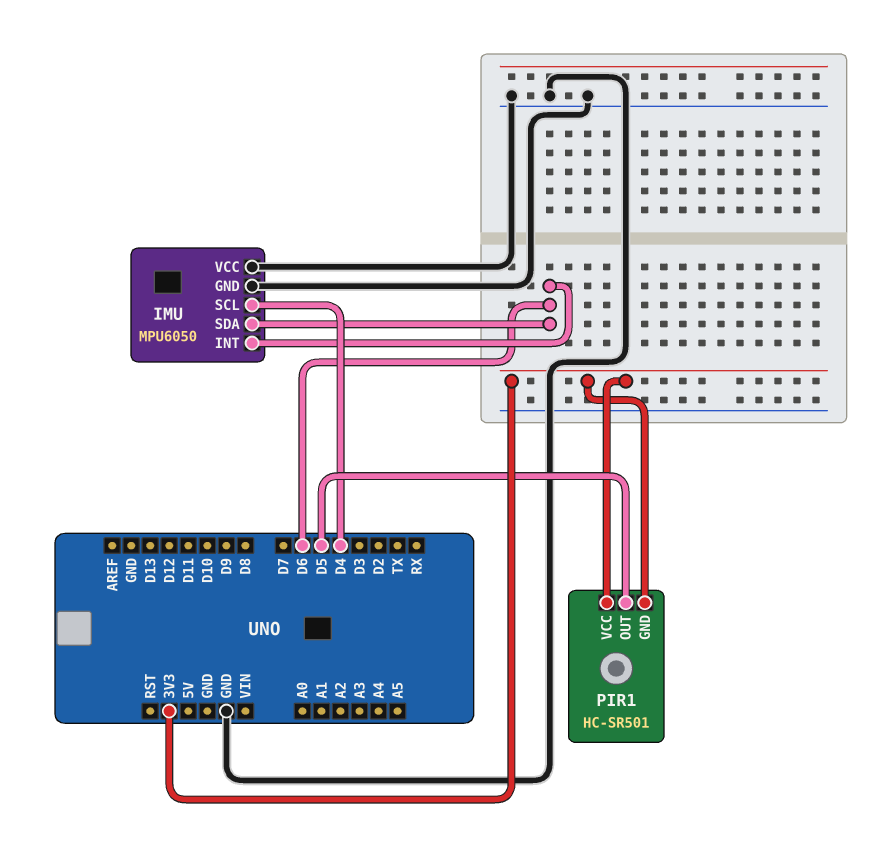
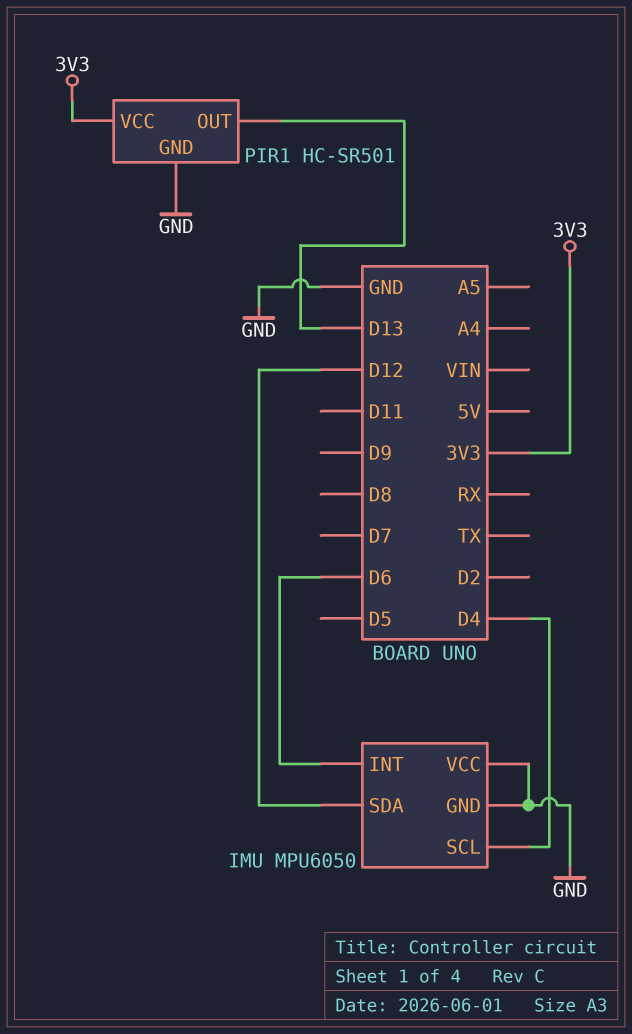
IMU pin SDA: D6 -> D12
PIR1 pin GND: 3V3 -> GND
PIR1 pin OUT: D5 -> D13

